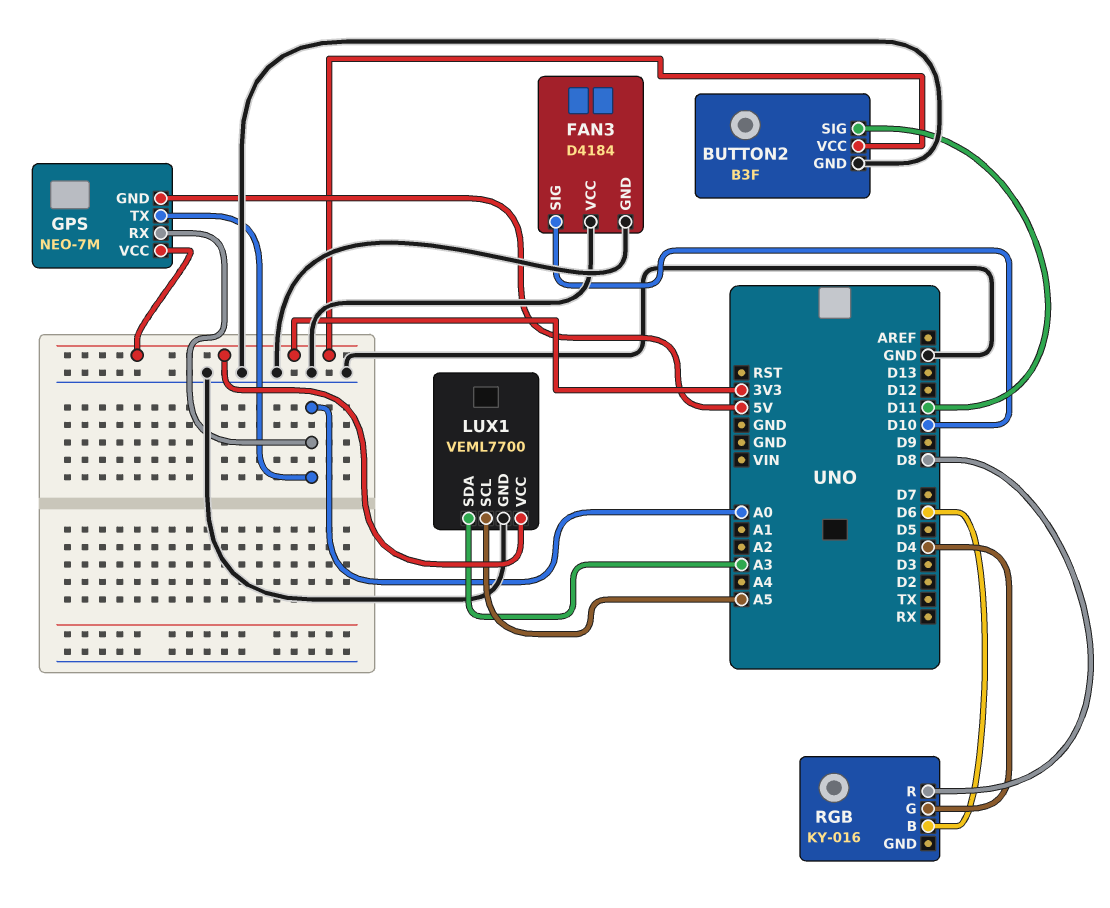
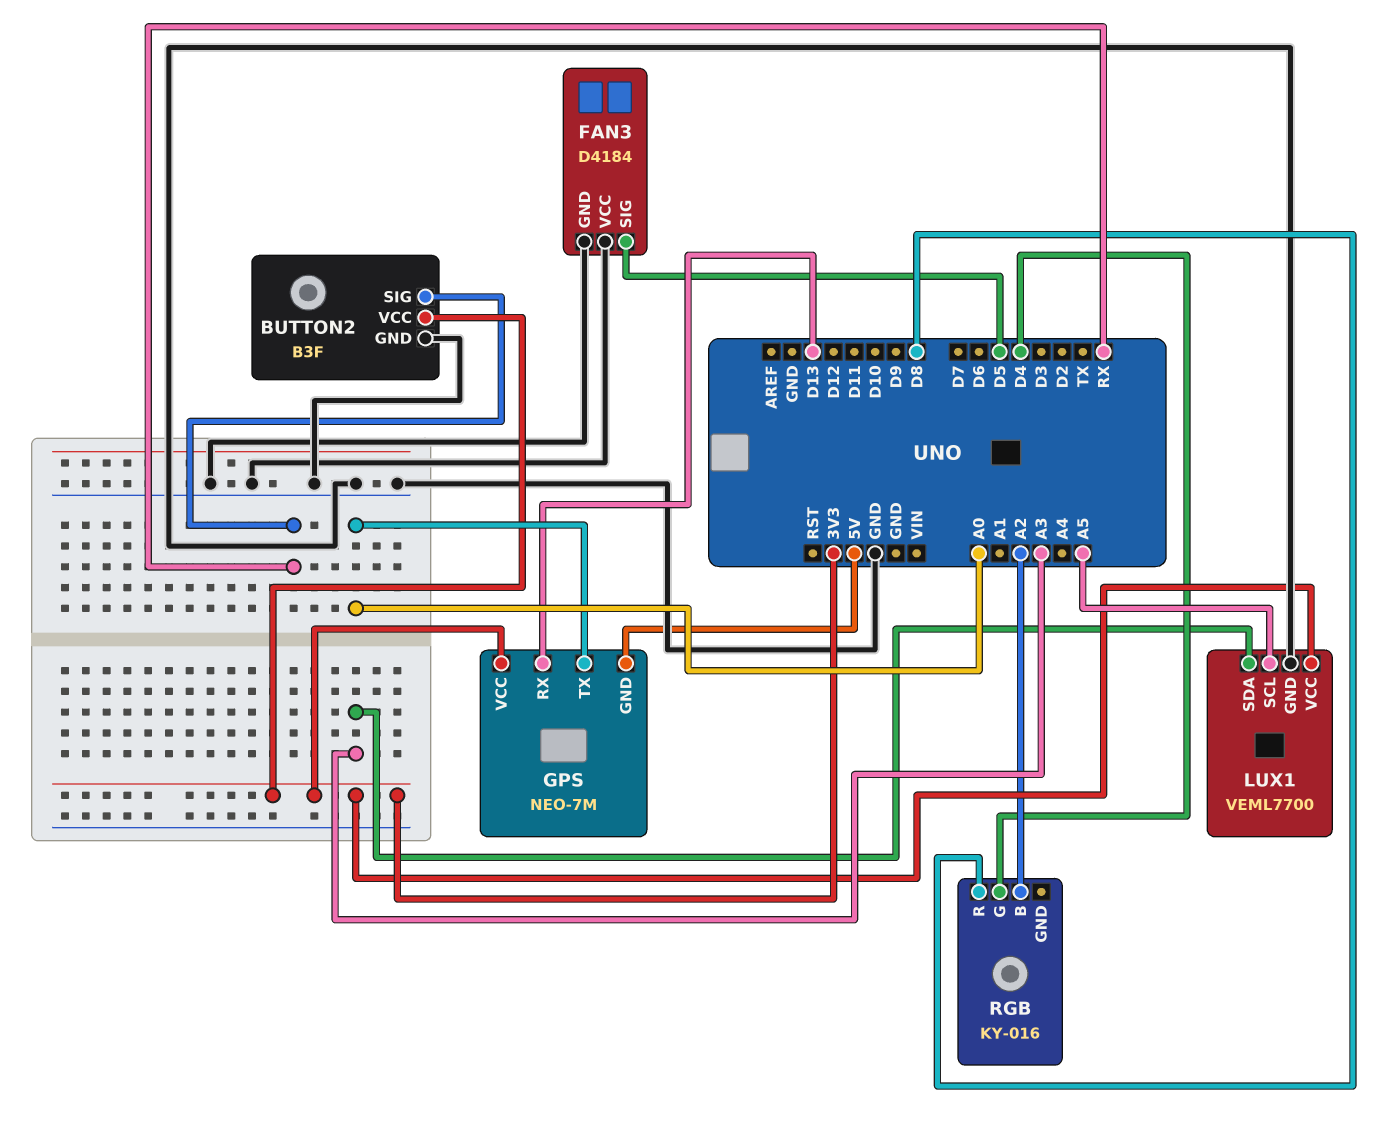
BUTTON2 pin SIG: D11 -> RX
FAN3 pin SIG: D10 -> D5
GPS pin RX: A0 -> D13
RGB pin B: D6 -> A2

